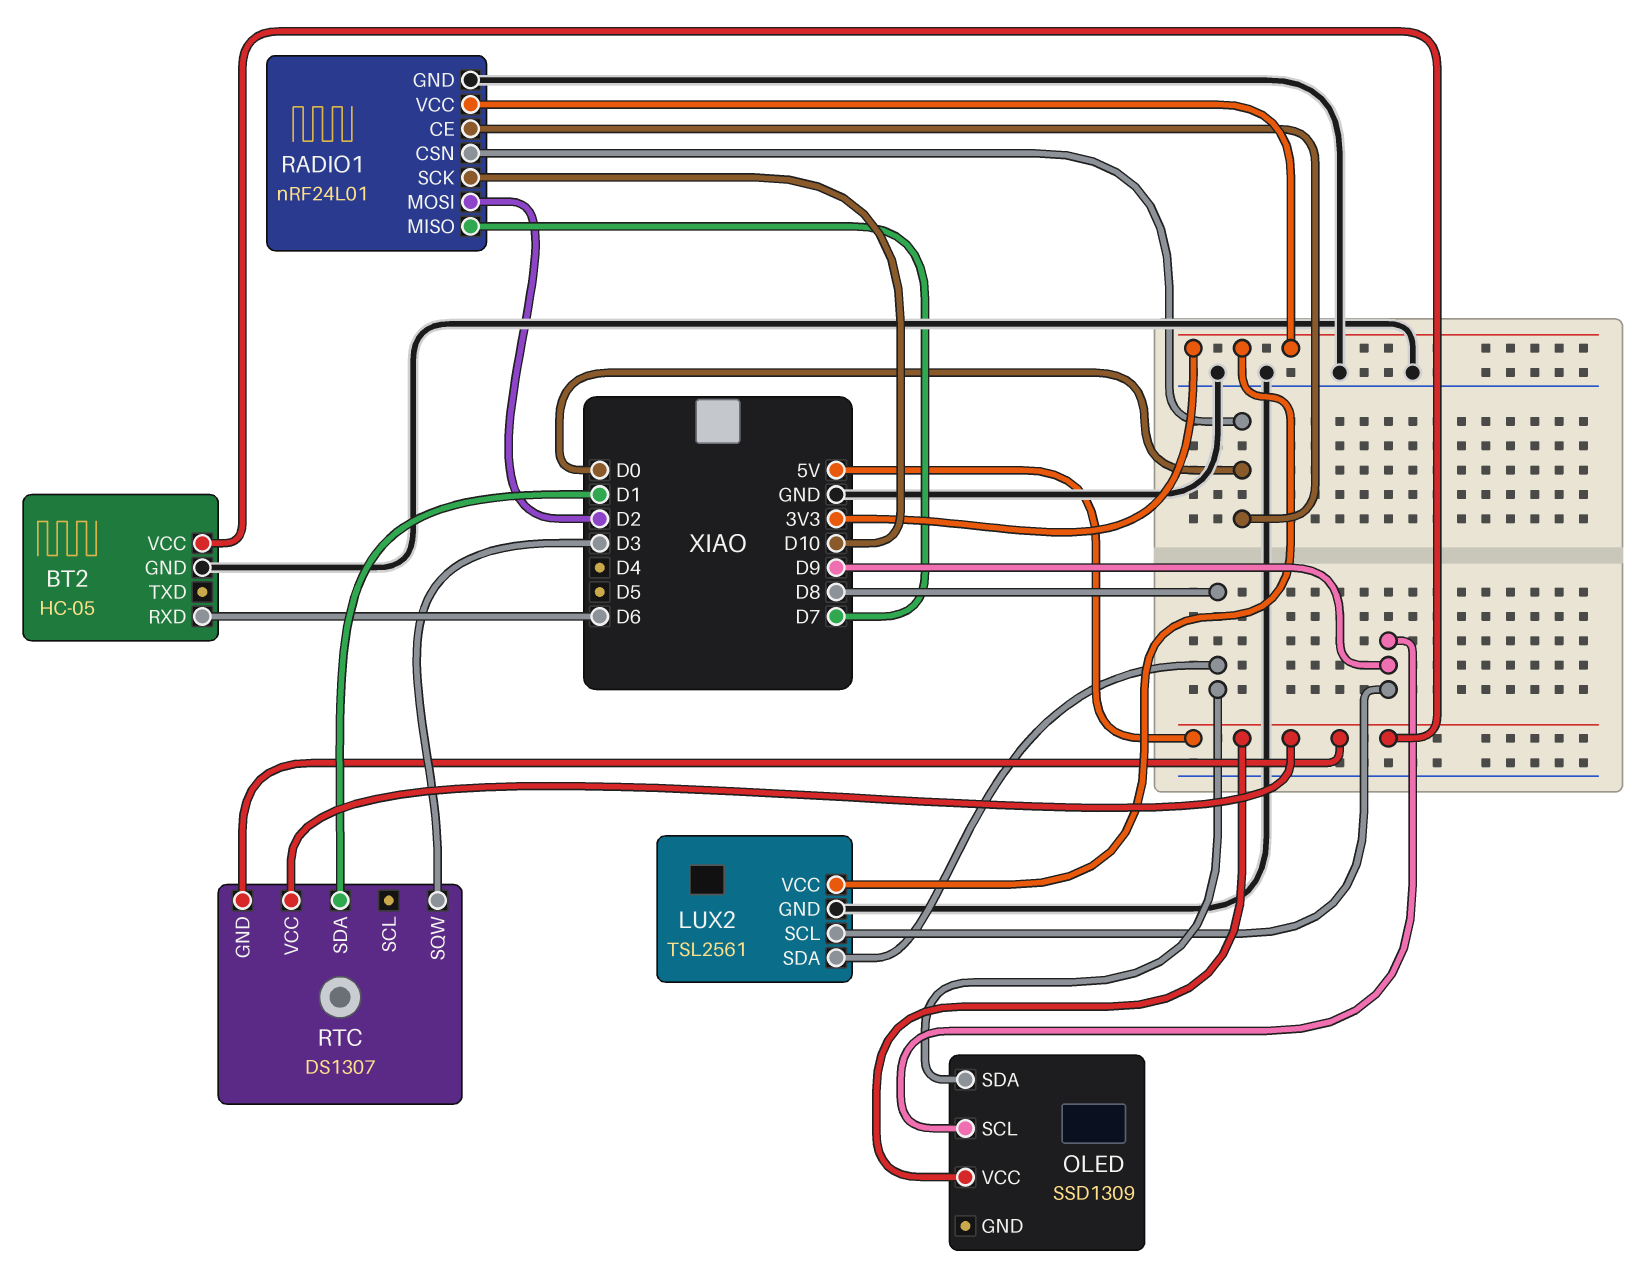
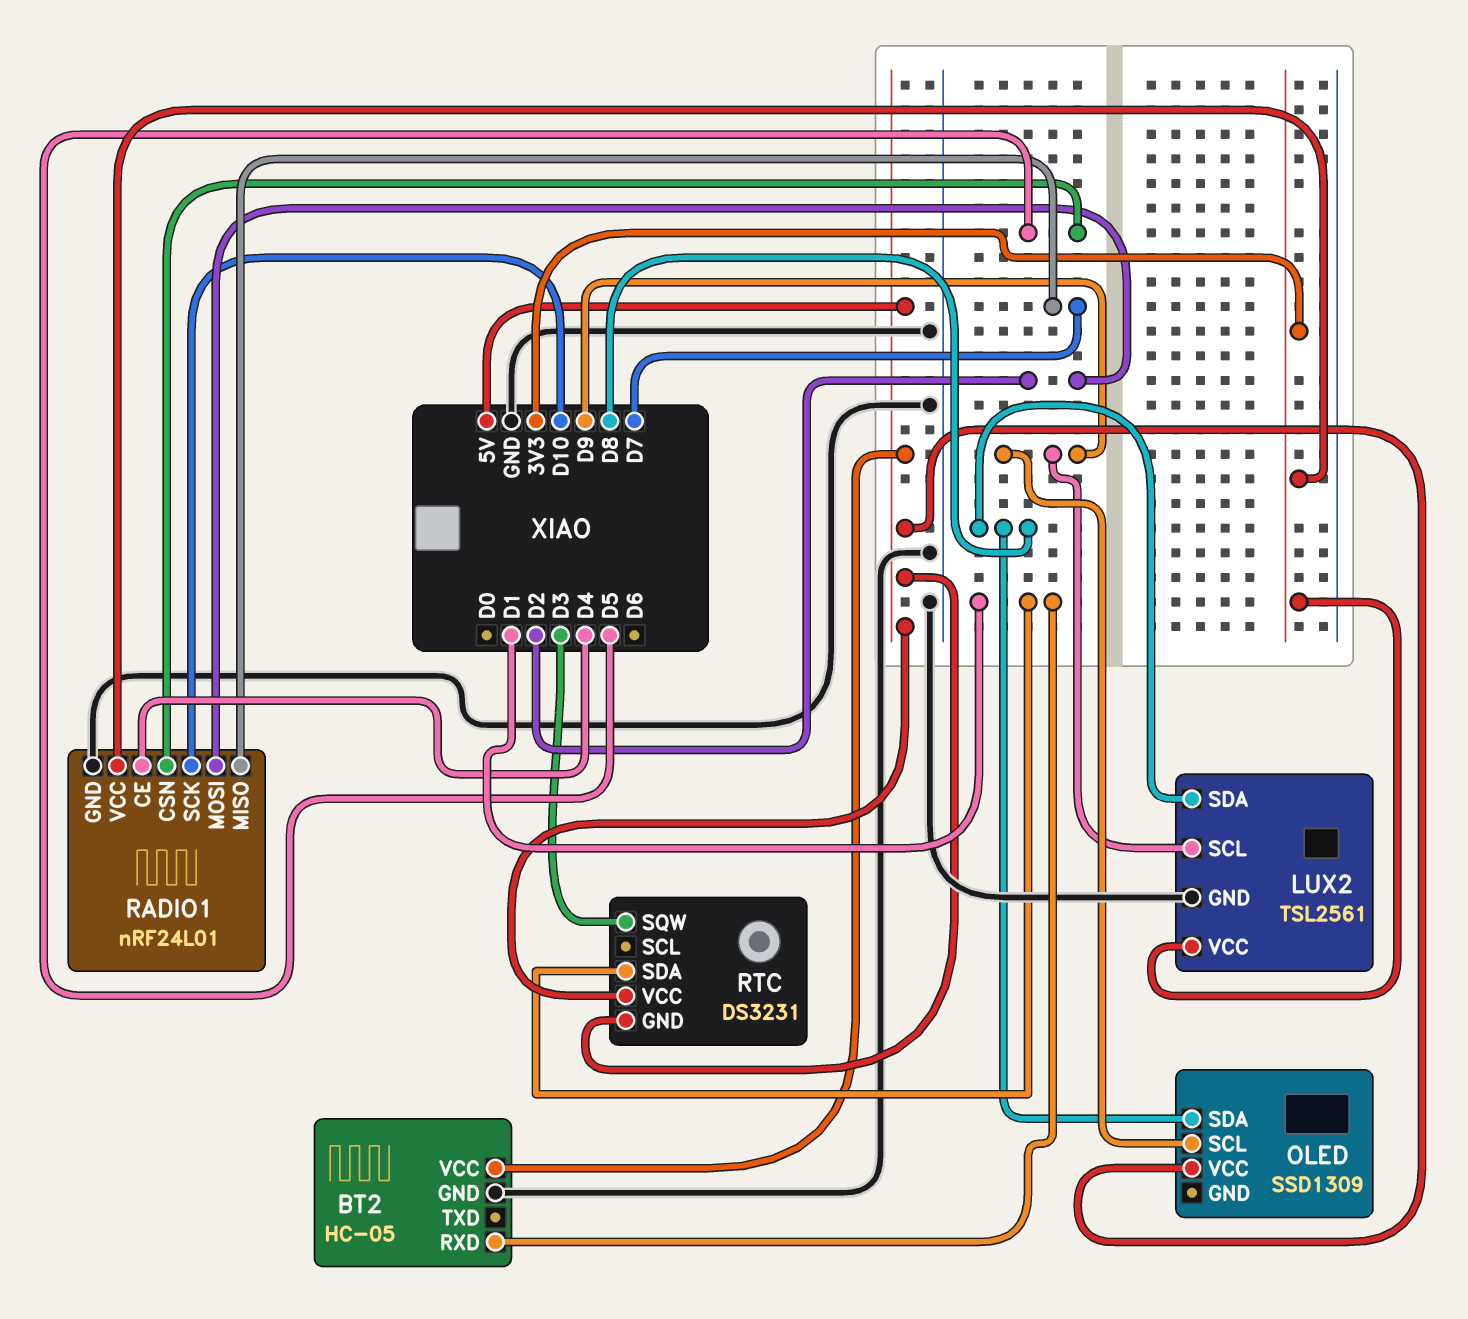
BT2 pin RXD: D6 -> D1
RADIO1 pin CE: D0 -> D4
RADIO1 pin CSN: D0 -> D5
RTC: DS1307 -> DS3231

